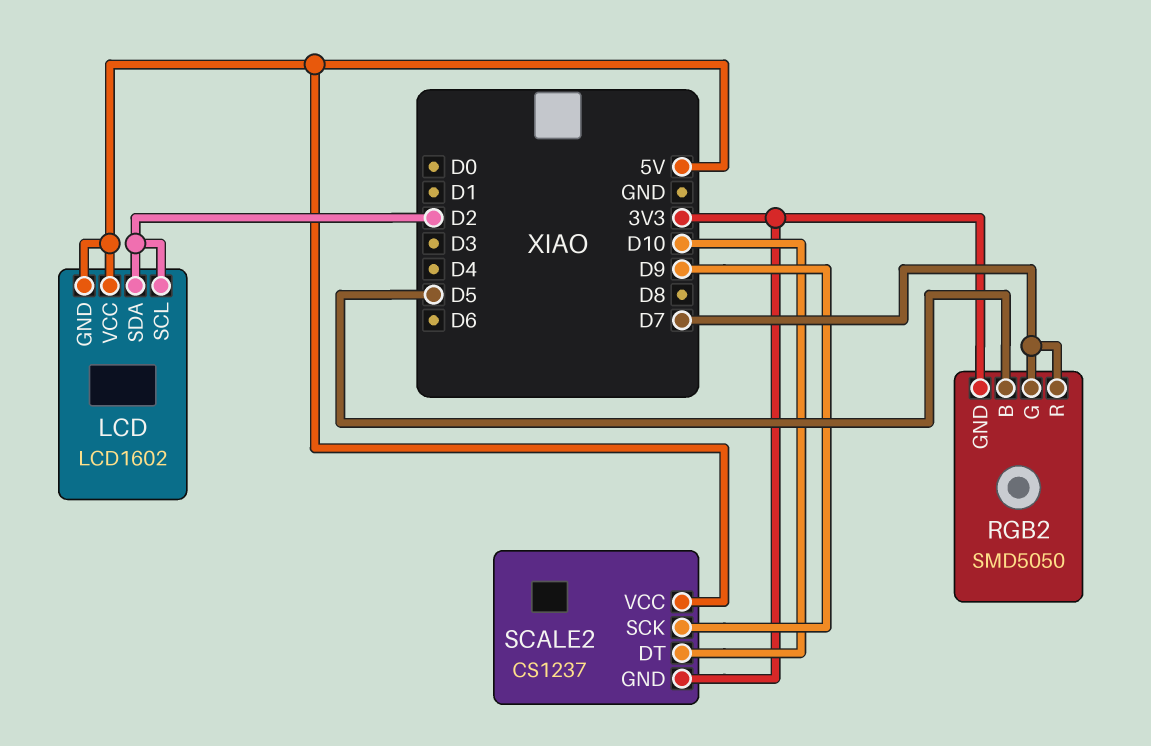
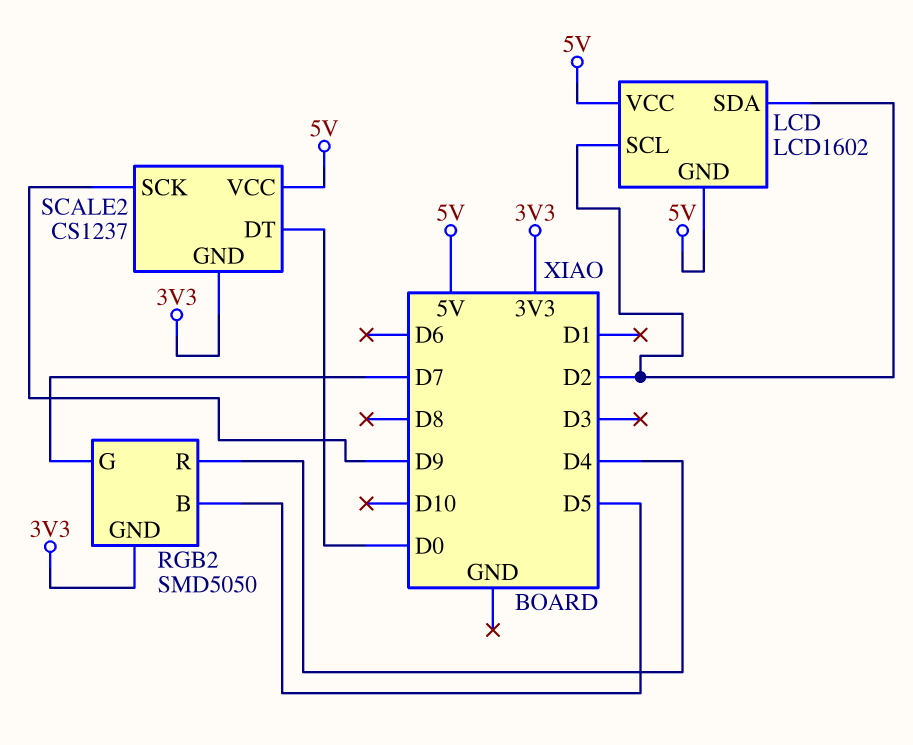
RGB2 pin R: D7 -> D4
SCALE2 pin DT: D10 -> D0

